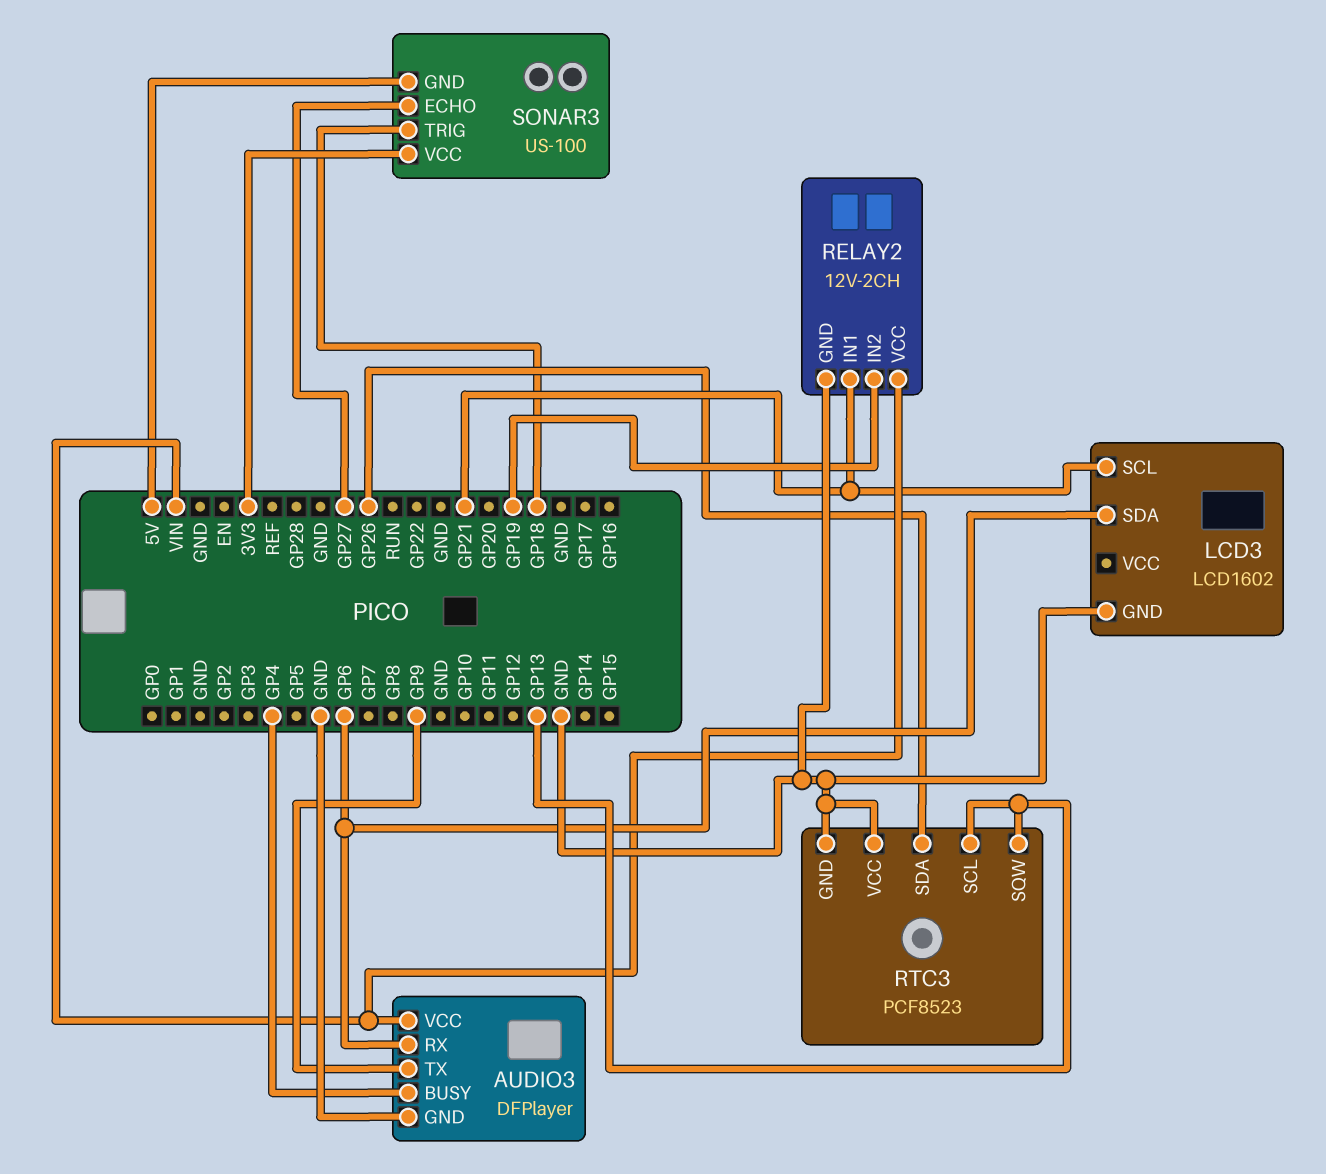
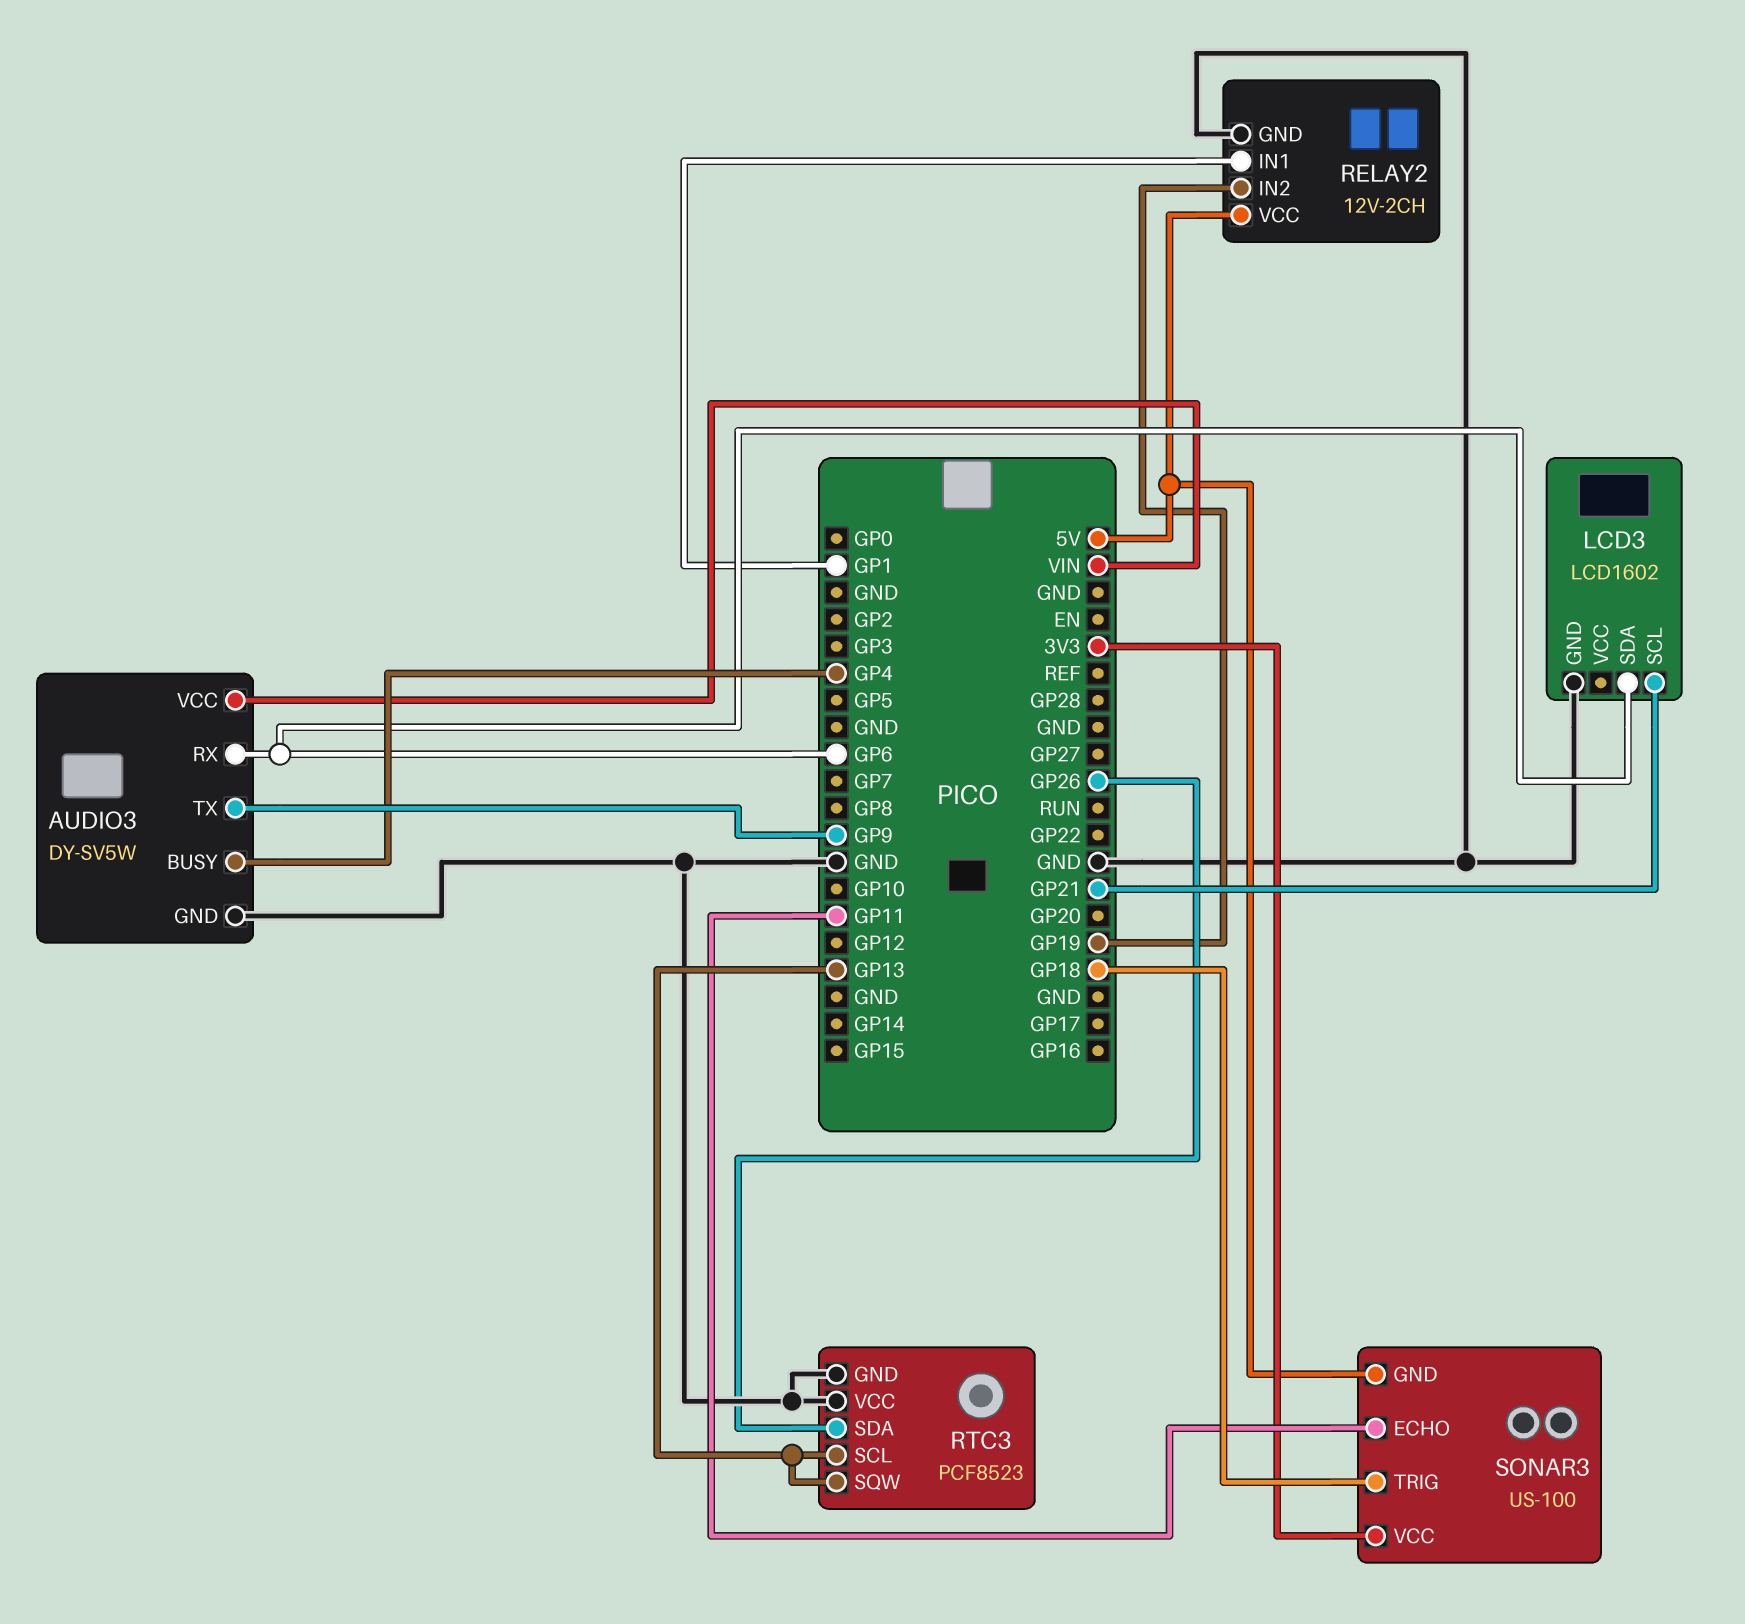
AUDIO3: DFPlayer -> DY-SV5W
RELAY2 pin IN1: GP21 -> GP1
RELAY2 pin VCC: VIN -> 5V
SONAR3 pin ECHO: GP27 -> GP11

